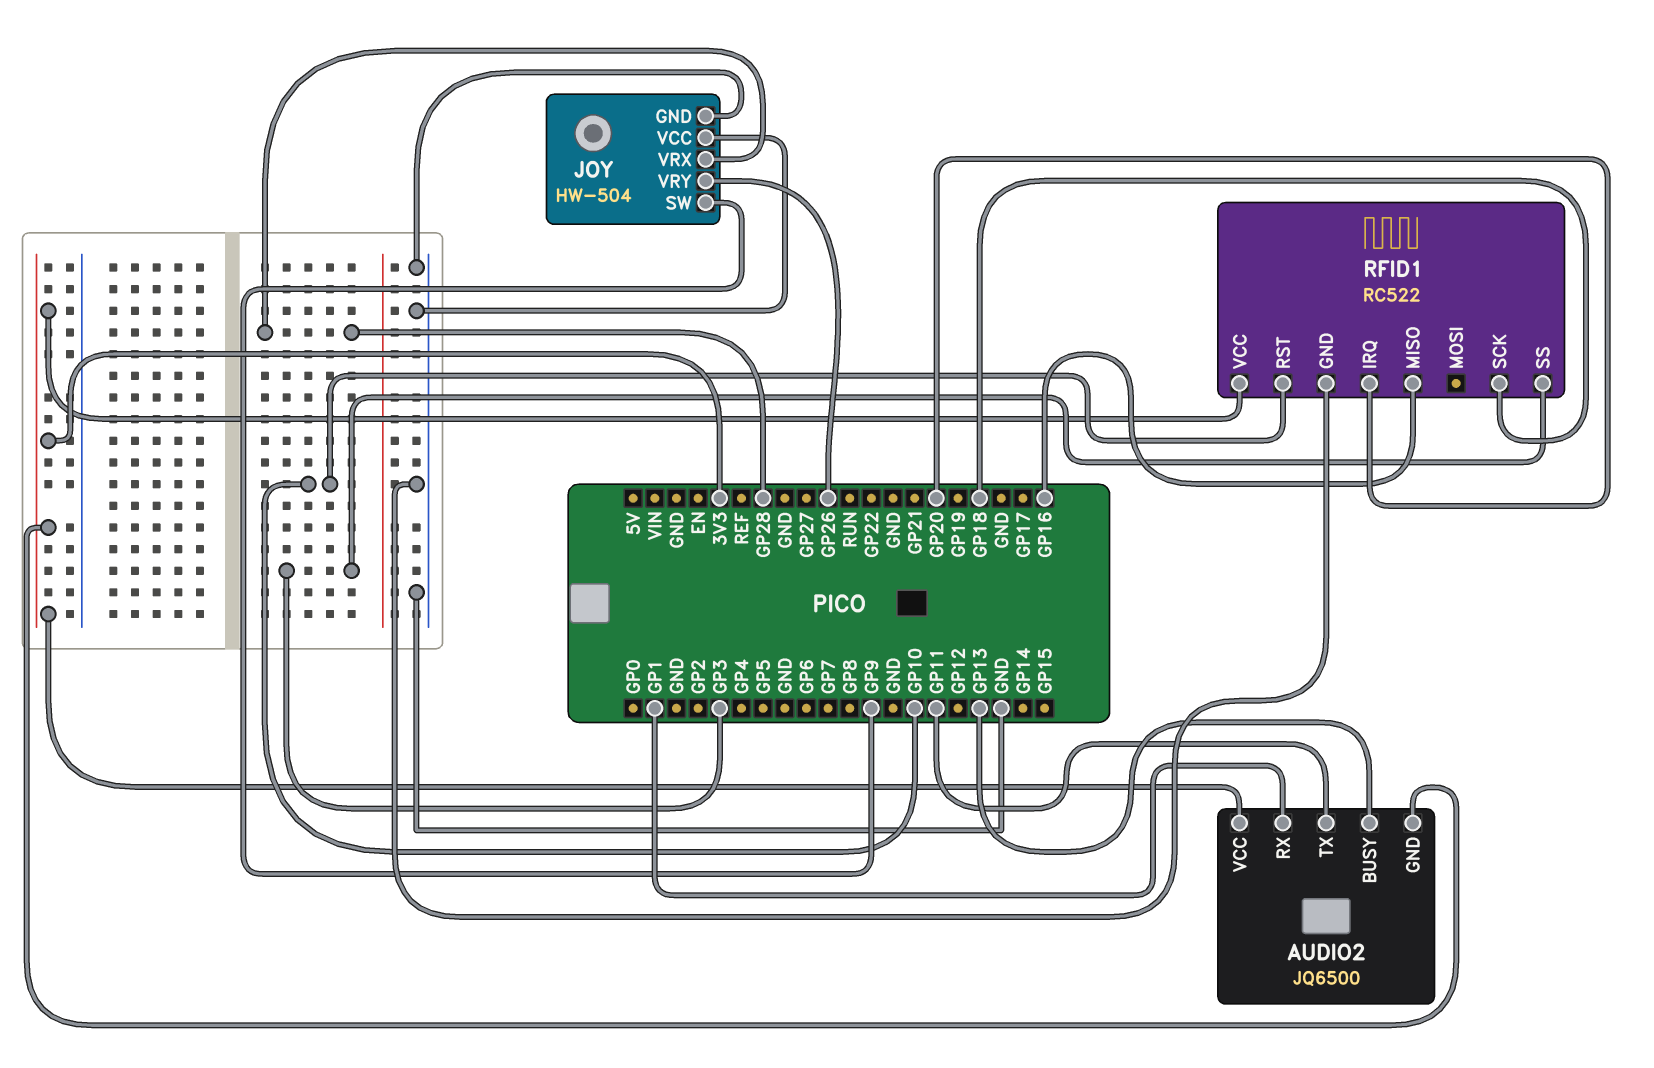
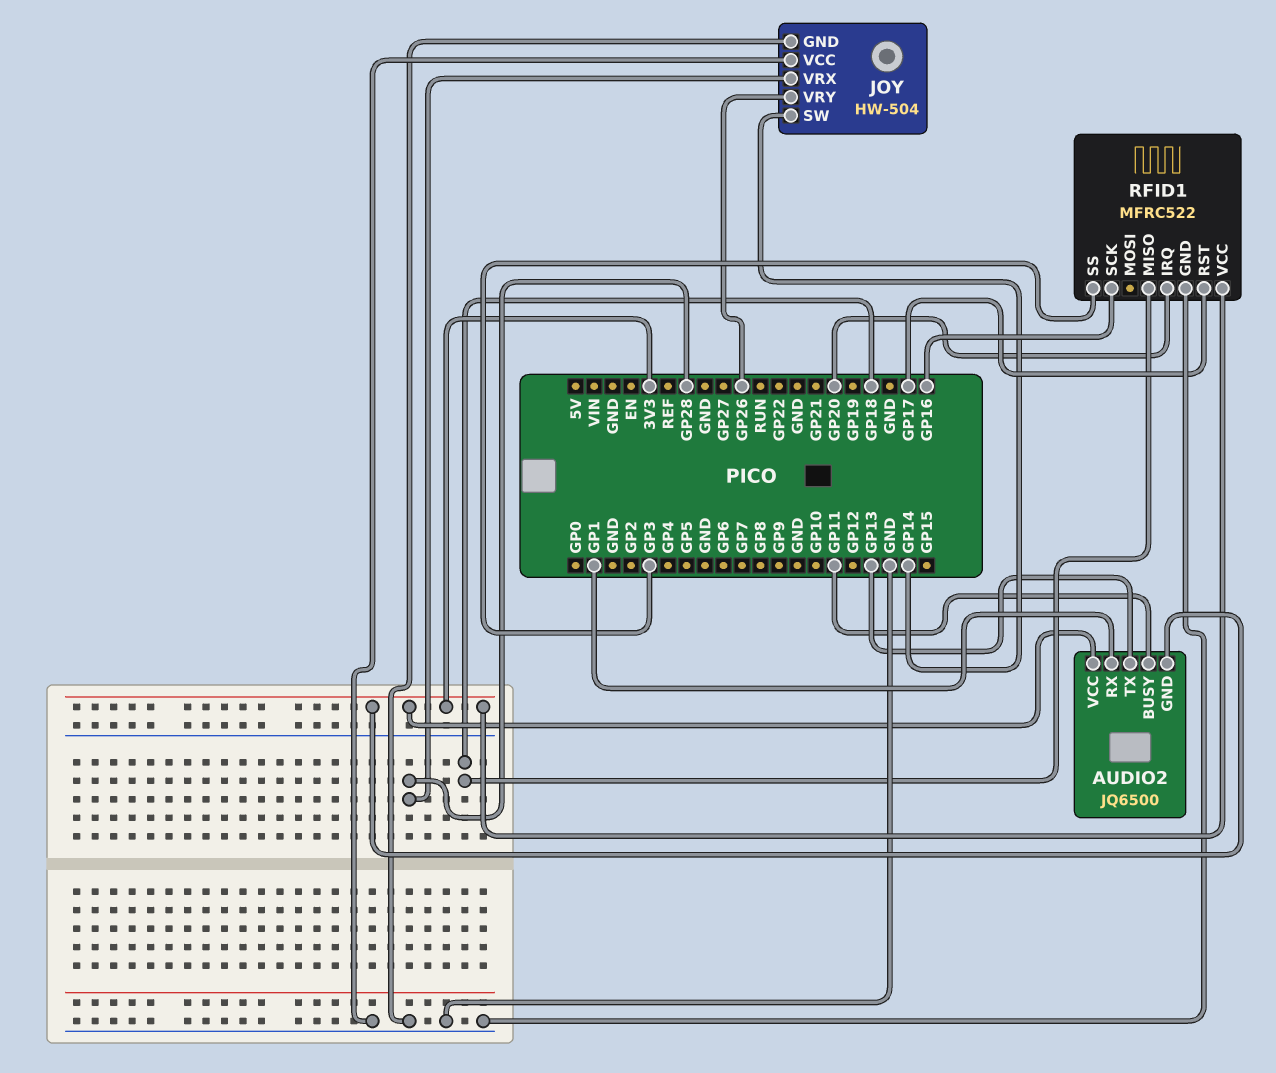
AUDIO2 pin BUSY: GP13 -> GP11
AUDIO2 pin TX: GP11 -> GP13
JOY pin SW: GP9 -> GP14
RFID1: RC522 -> MFRC522
RFID1 pin MISO: GP16 -> GP18
RFID1 pin RST: GP10 -> GP17
RFID1 pin SCK: GP18 -> GP16

